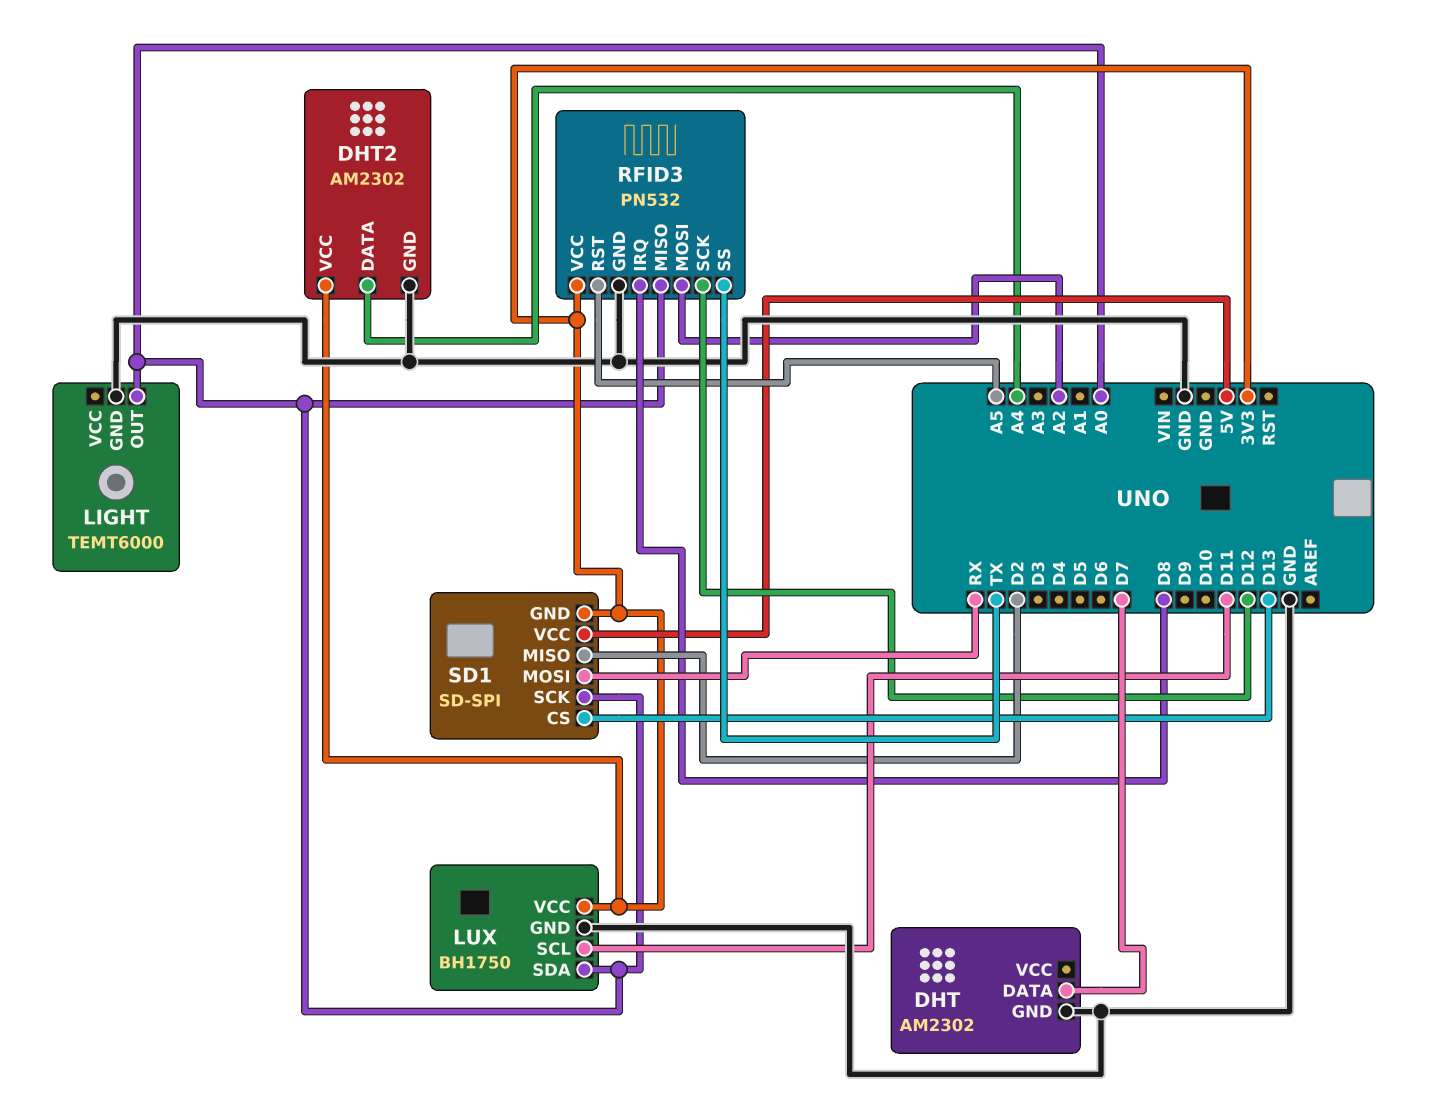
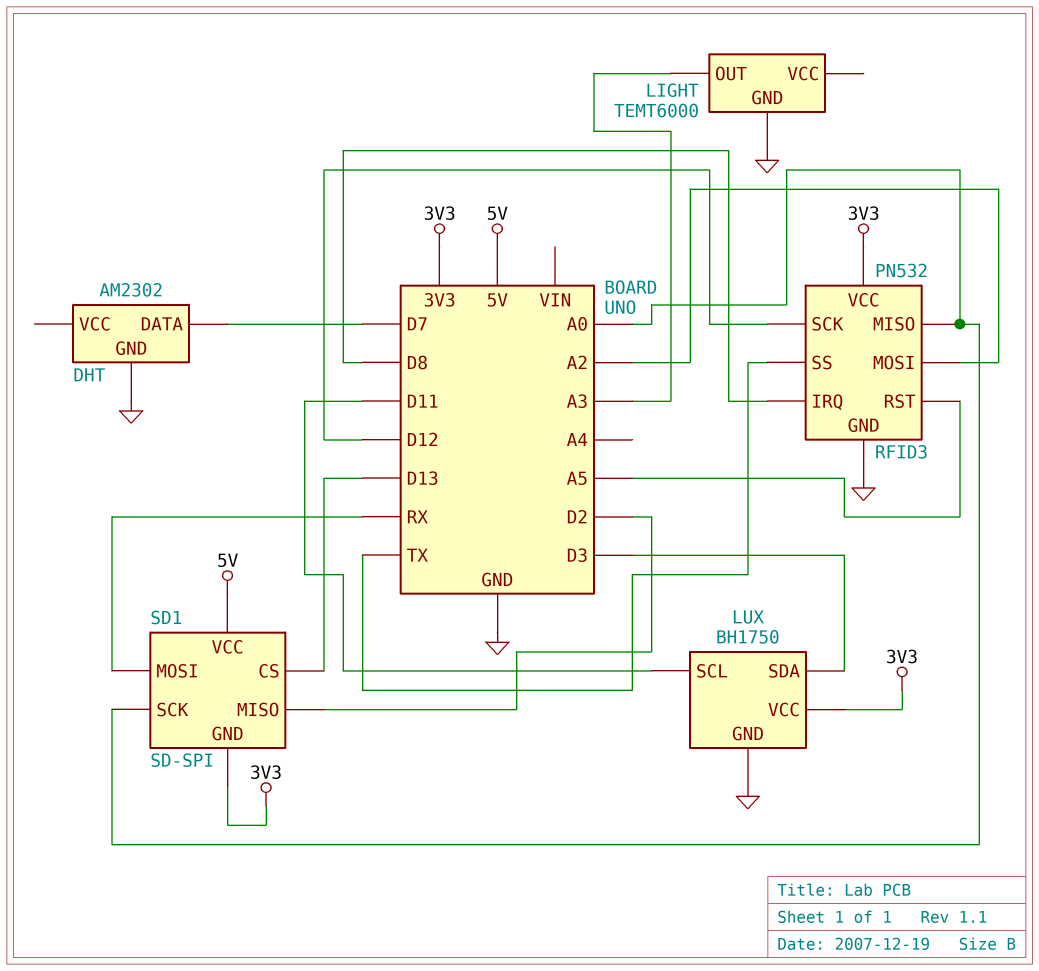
DHT2: AM2302 -> none
DHT2 pin DATA: A4 -> none
DHT2 pin GND: GND -> none
DHT2 pin VCC: 3V3 -> none
LIGHT pin OUT: A0 -> A3
LUX pin SDA: A0 -> D3

